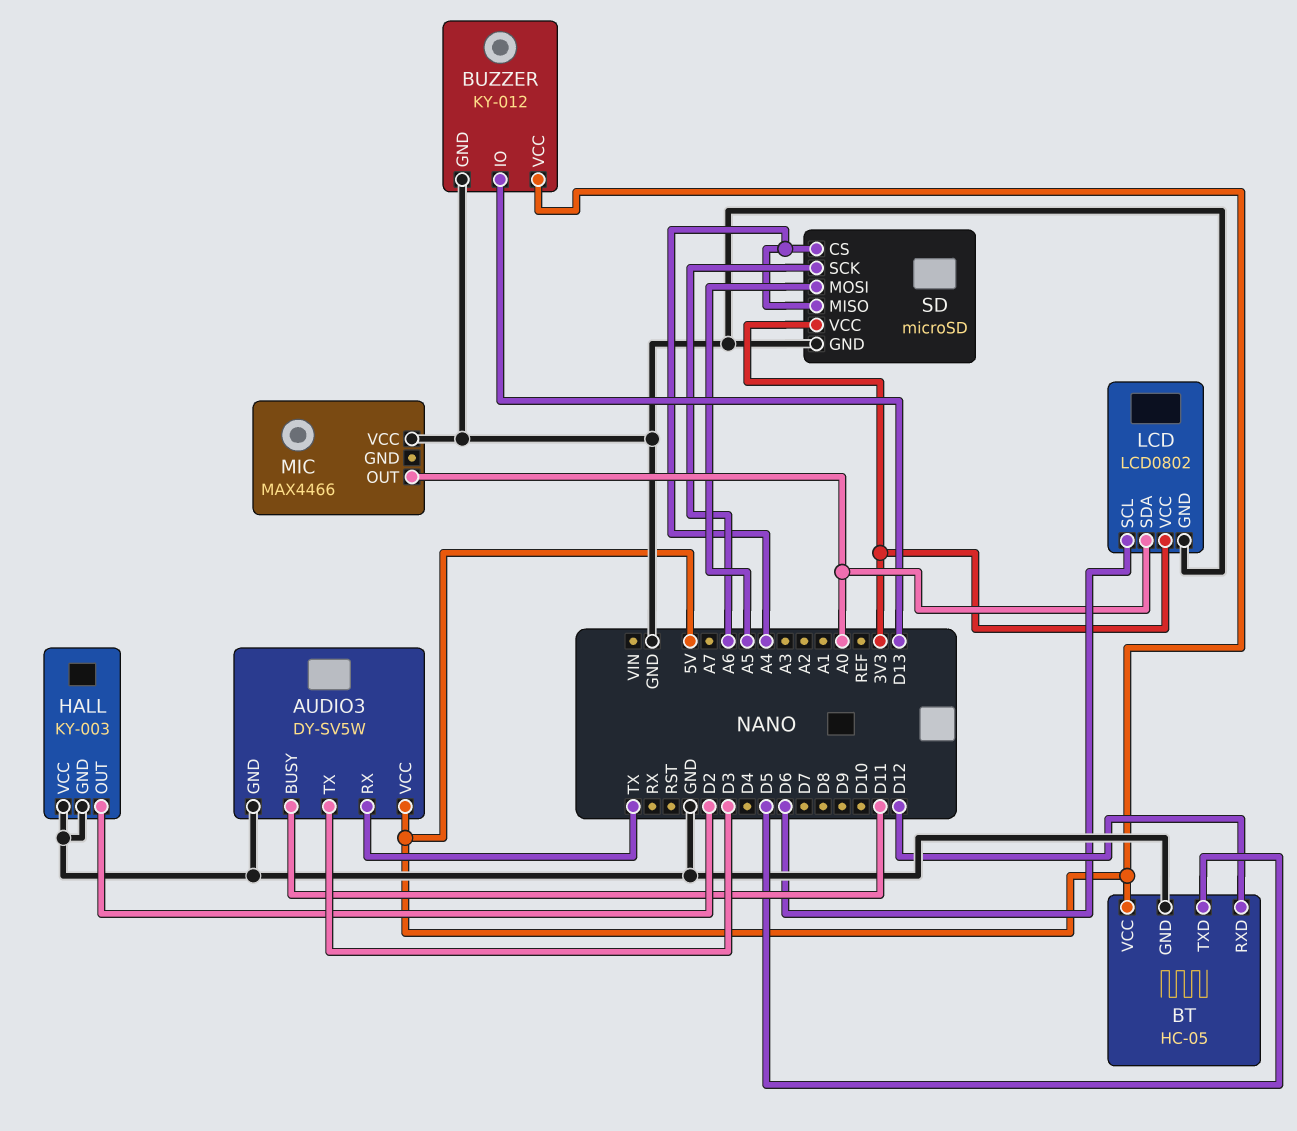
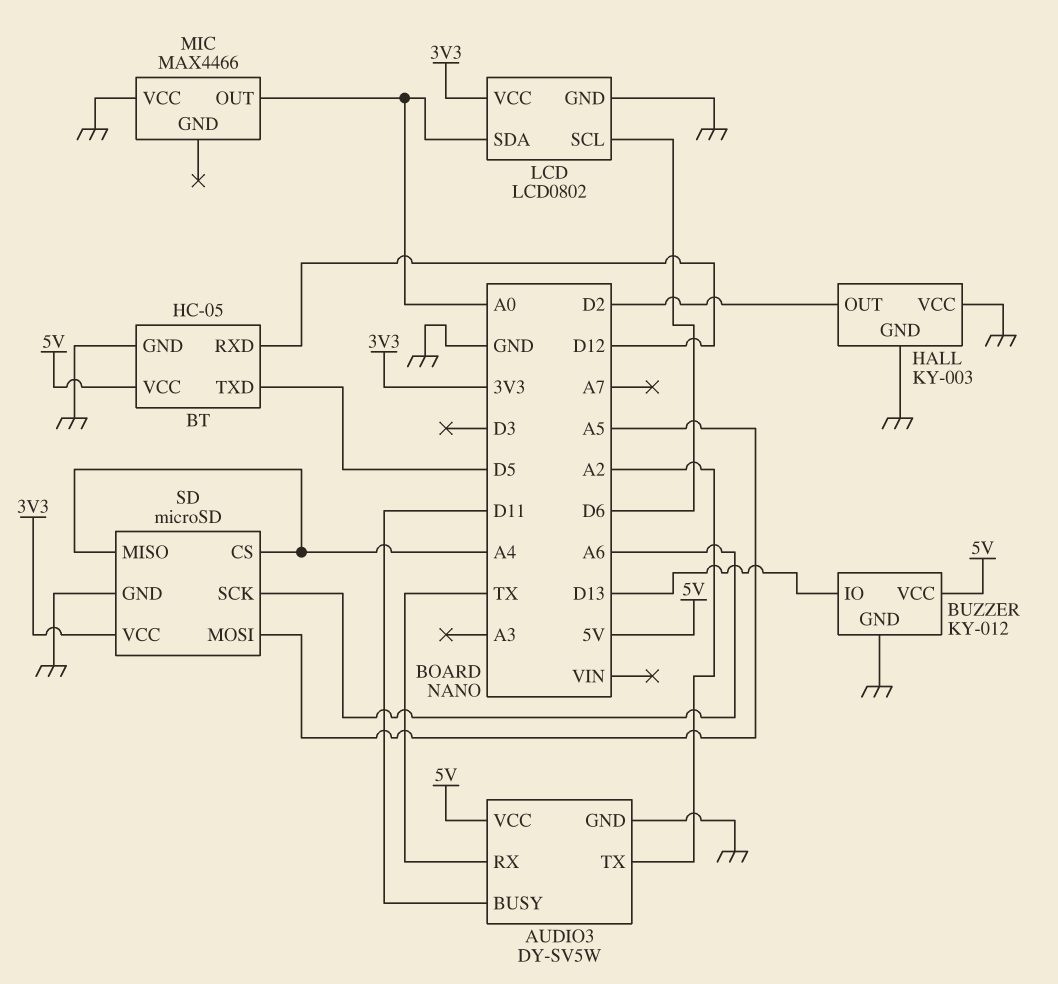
AUDIO3 pin TX: D3 -> A2

